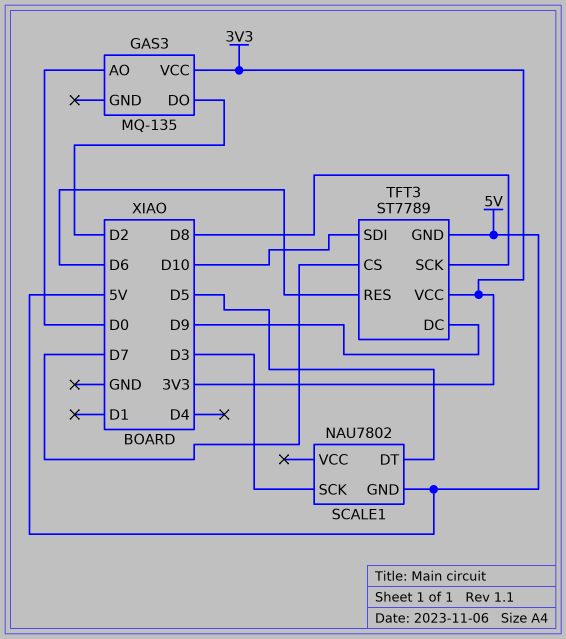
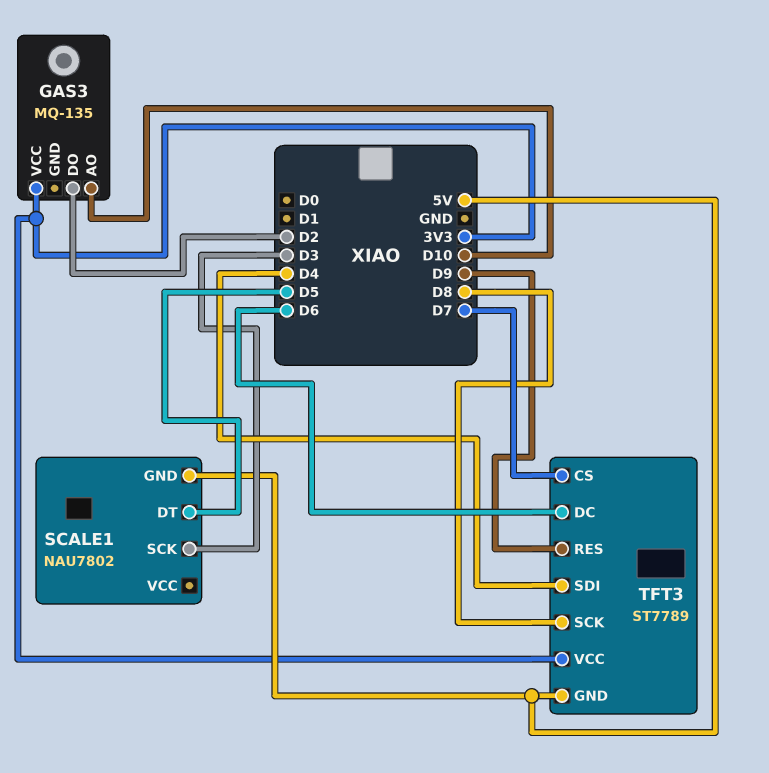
GAS3 pin AO: D0 -> D10
TFT3 pin DC: D9 -> D6
TFT3 pin RES: D6 -> D9
TFT3 pin SDI: D10 -> D4

